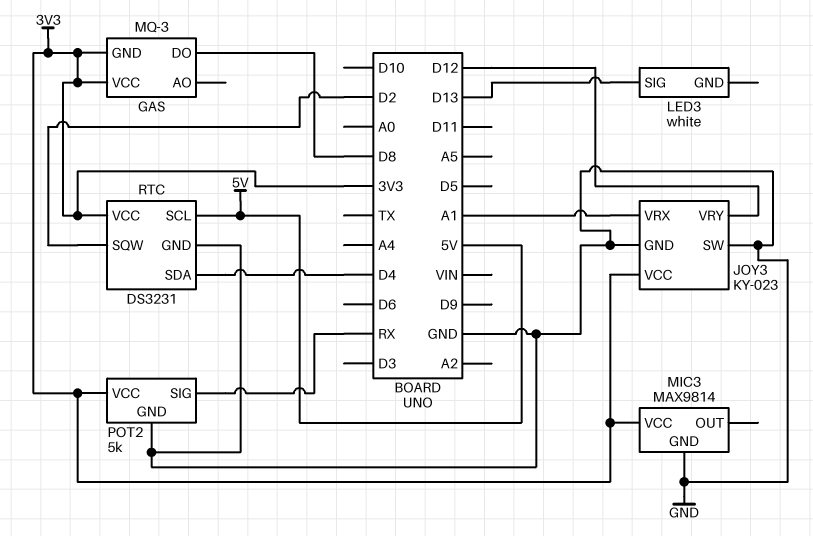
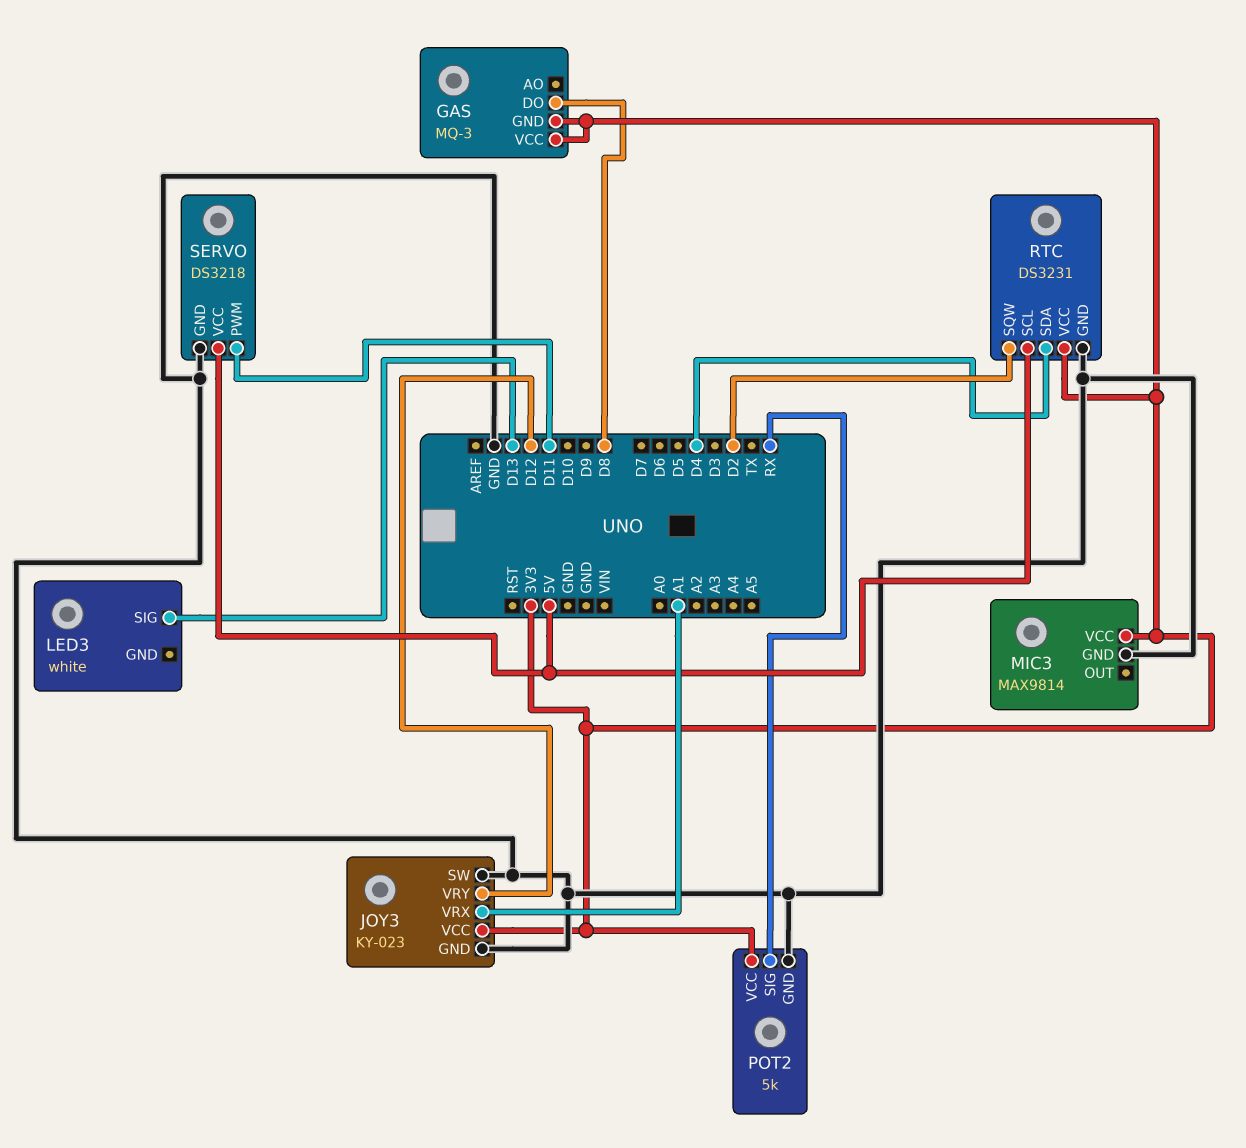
SERVO: none -> DS3218
SERVO pin GND: none -> GND
SERVO pin PWM: none -> D11
SERVO pin VCC: none -> 5V

